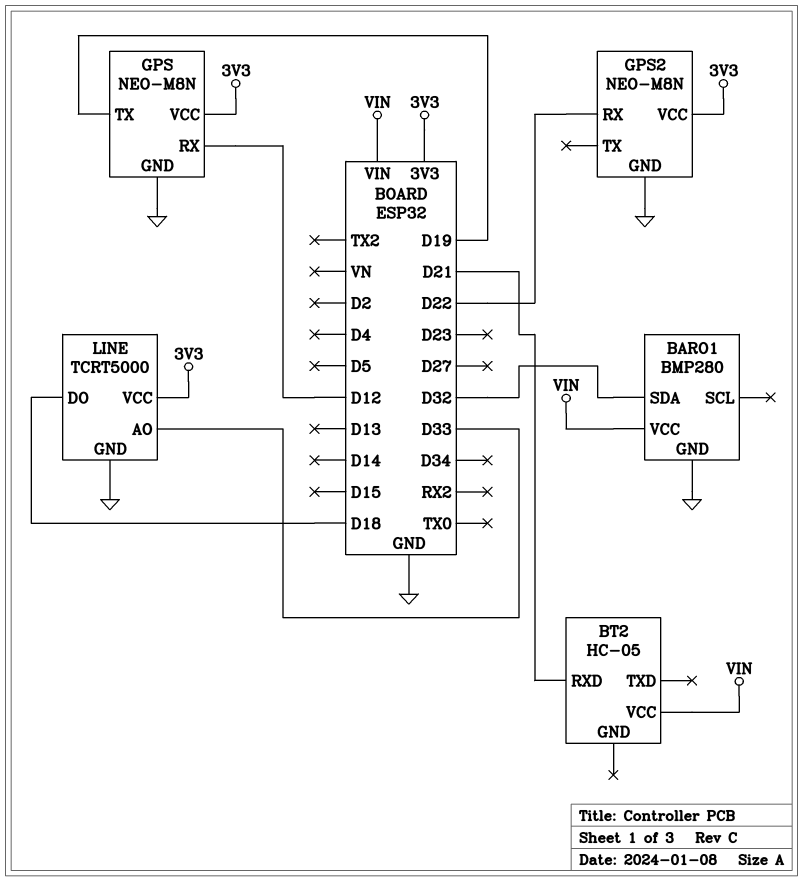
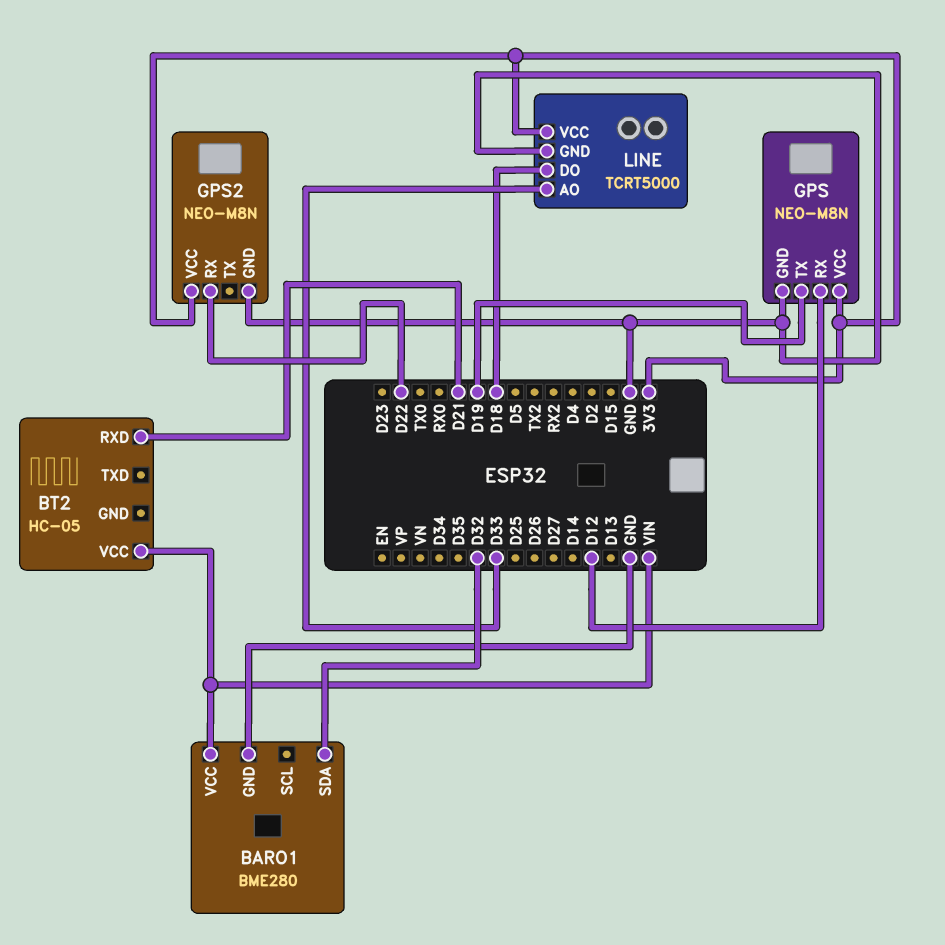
BARO1: BMP280 -> BME280

